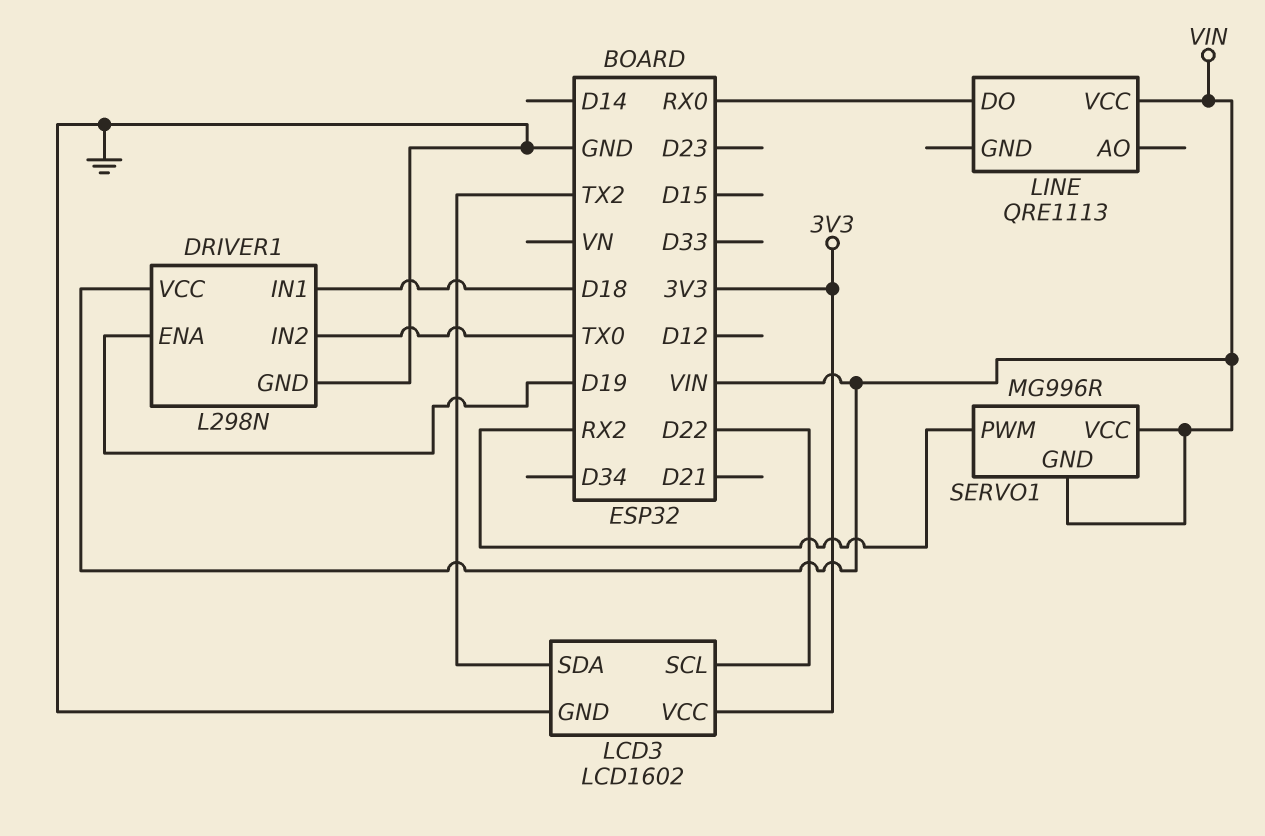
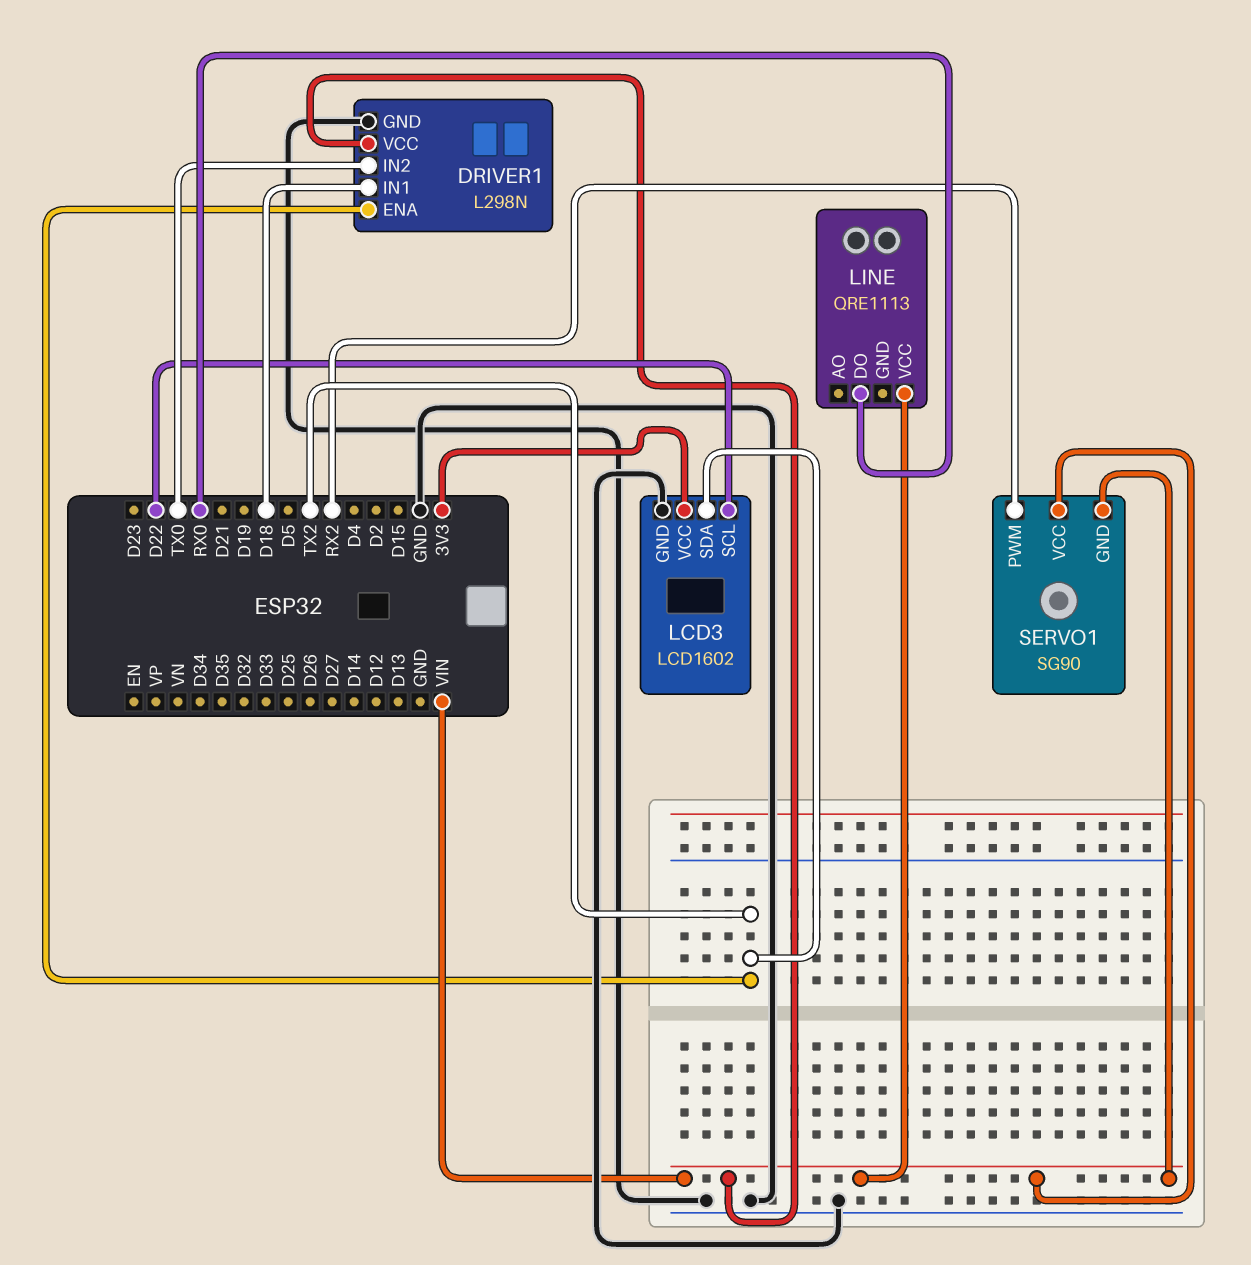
DRIVER1 pin ENA: D19 -> TX2
SERVO1: MG996R -> SG90

